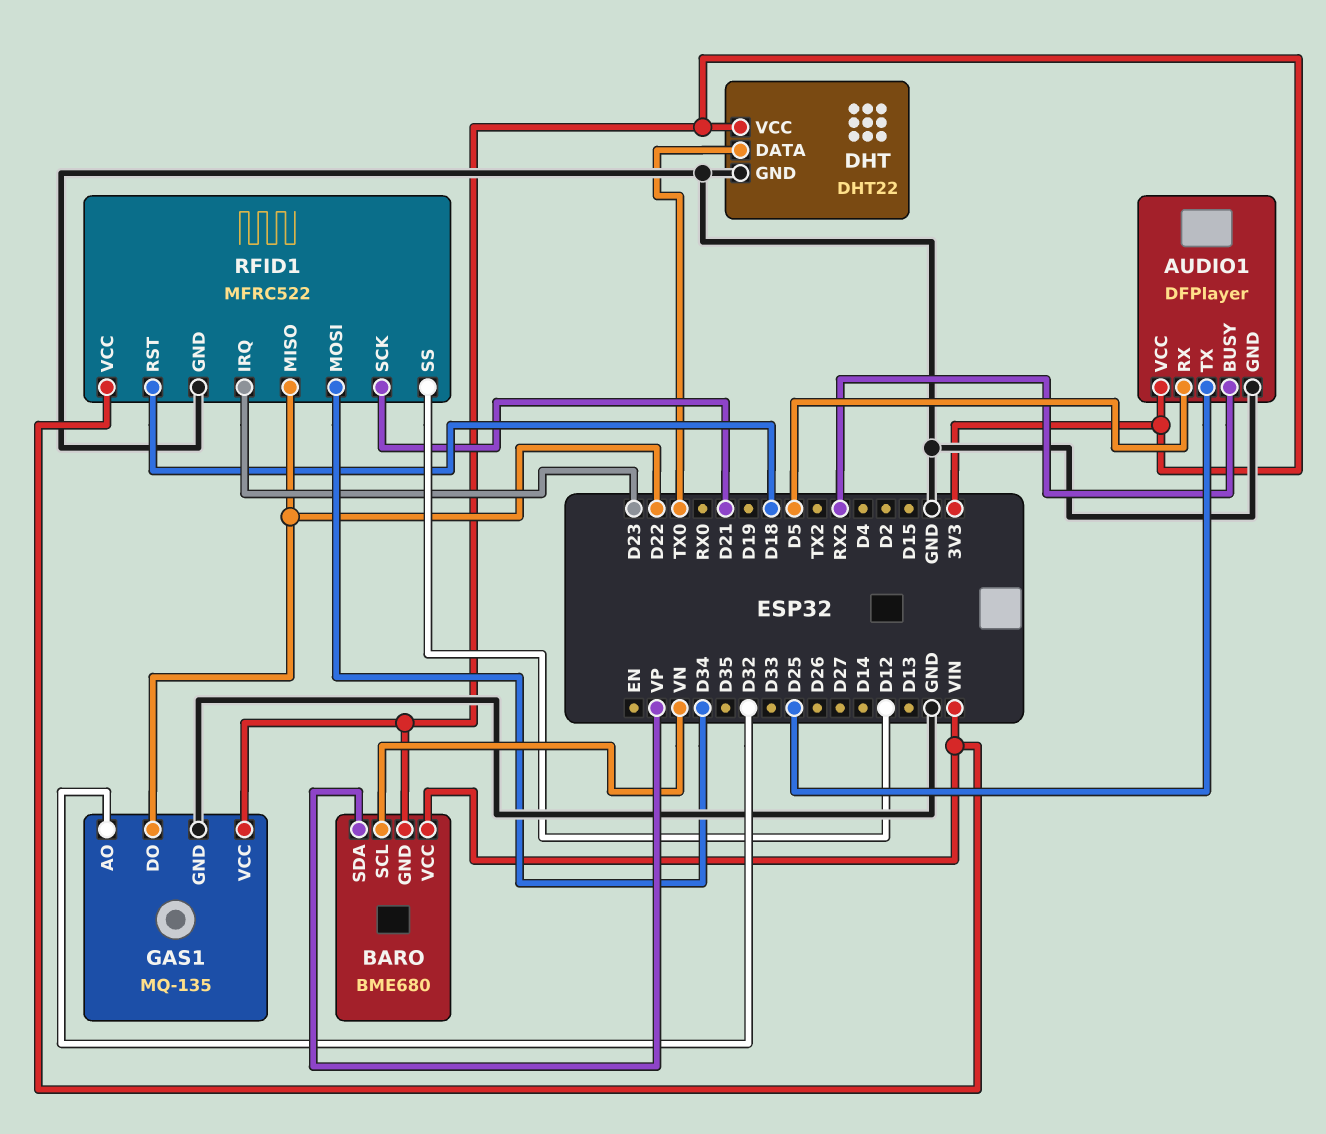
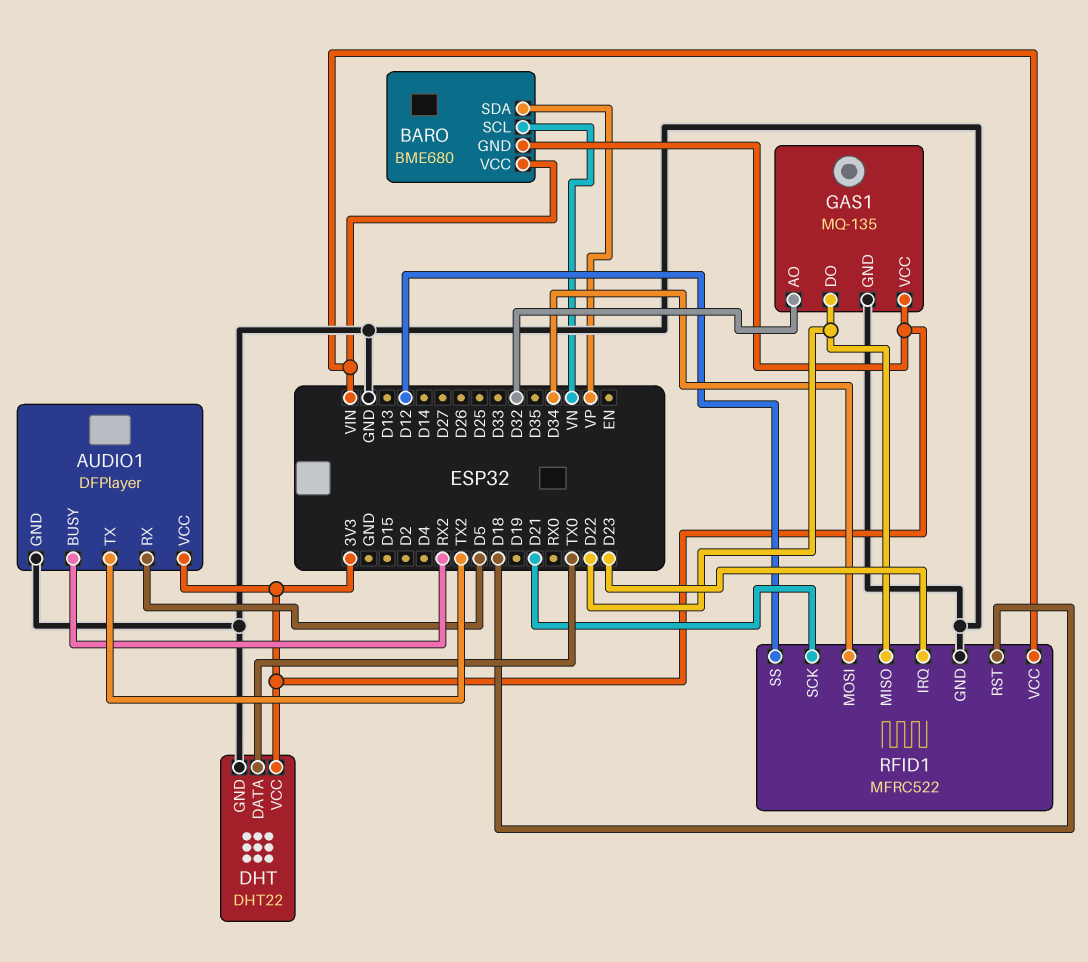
AUDIO1 pin TX: D25 -> TX2

